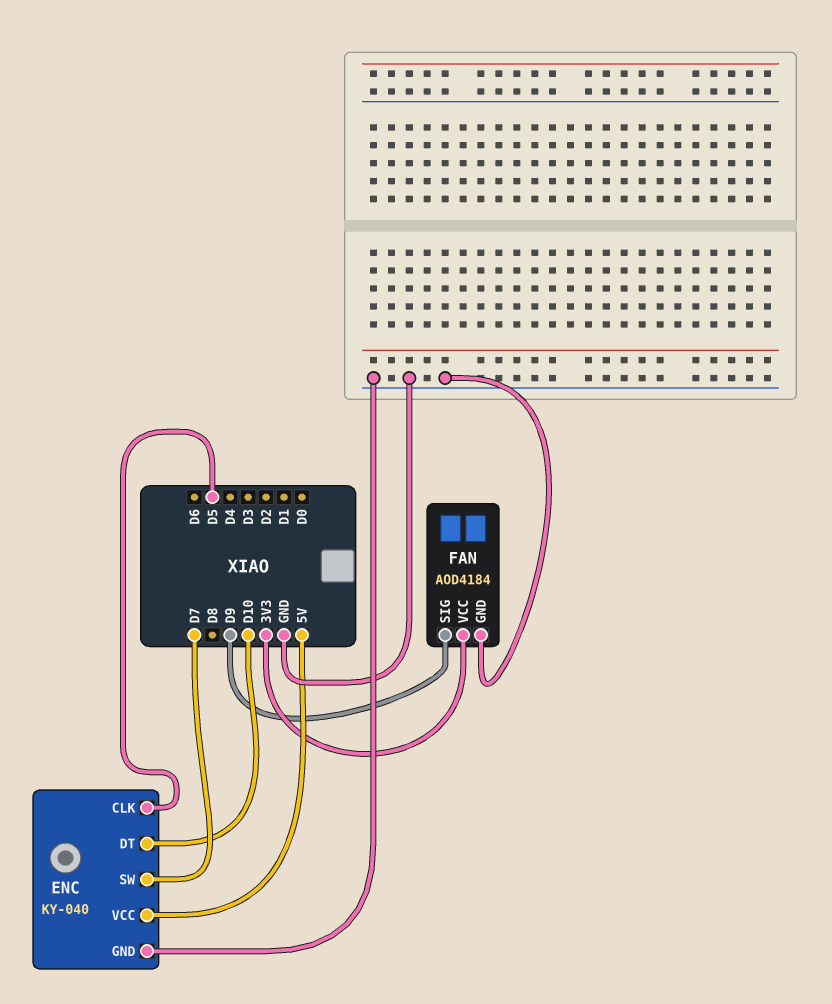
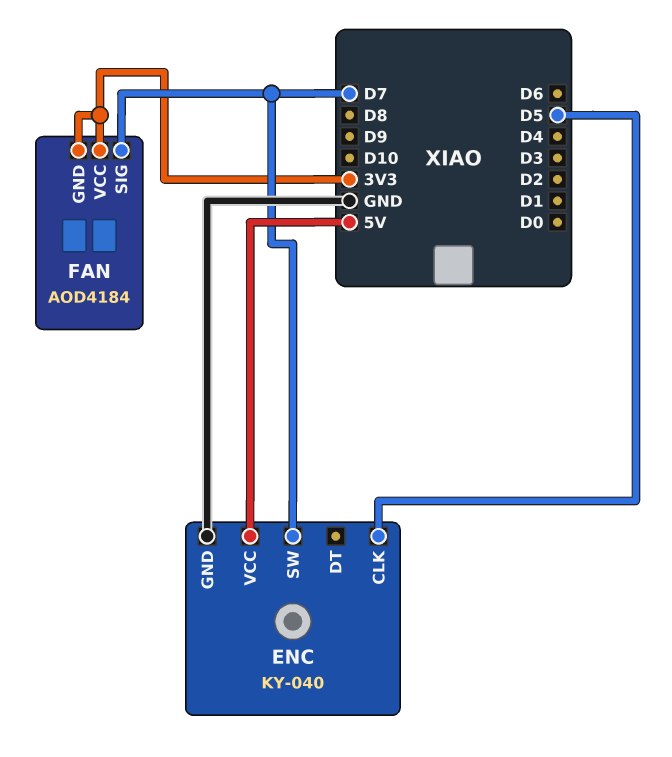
ENC pin DT: D10 -> none
FAN pin GND: GND -> 3V3
FAN pin SIG: D9 -> D7

